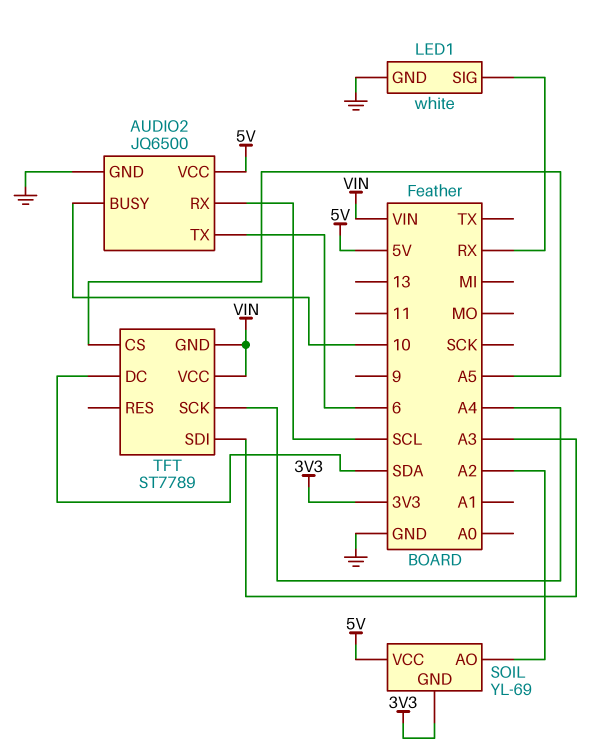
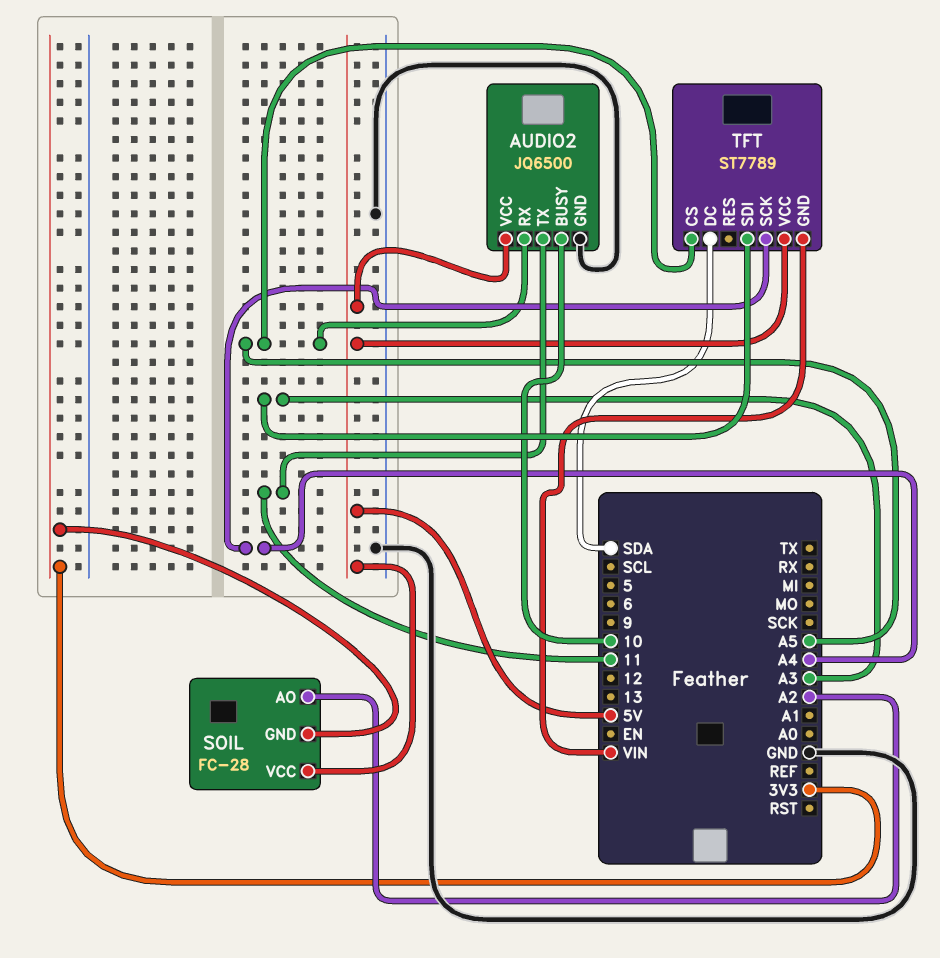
AUDIO2 pin RX: SCL -> A5
AUDIO2 pin TX: 6 -> 11
LED1: white -> none
LED1 pin GND: GND -> none
LED1 pin SIG: RX -> none
SOIL: YL-69 -> FC-28
TFT pin VCC: VIN -> 5V

